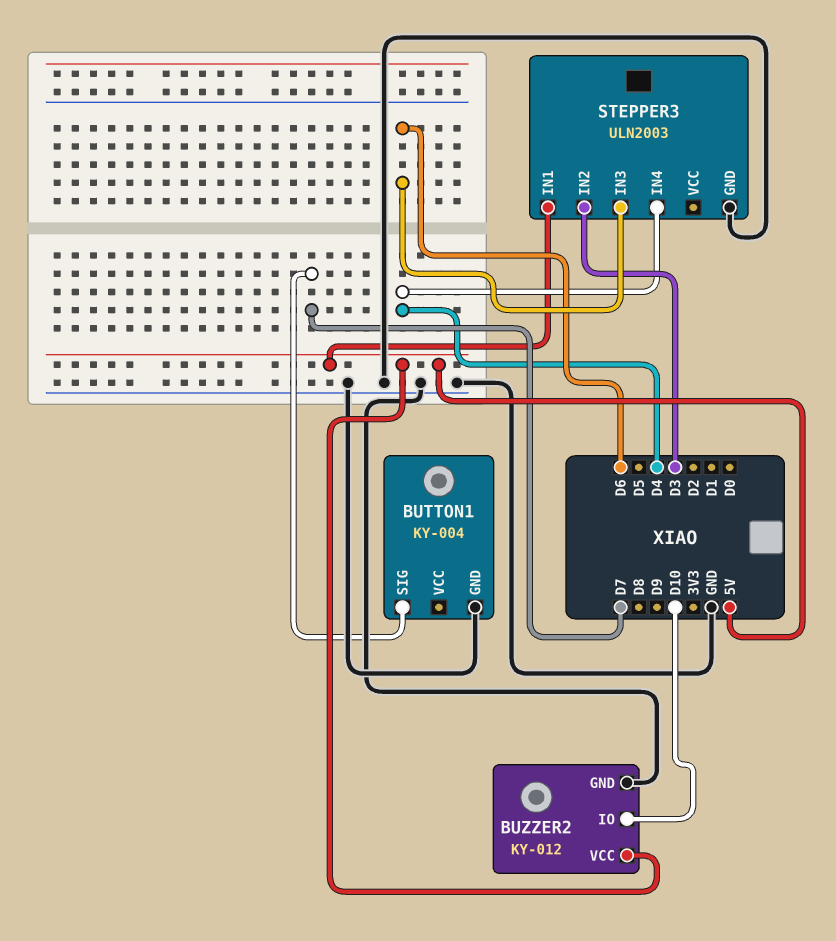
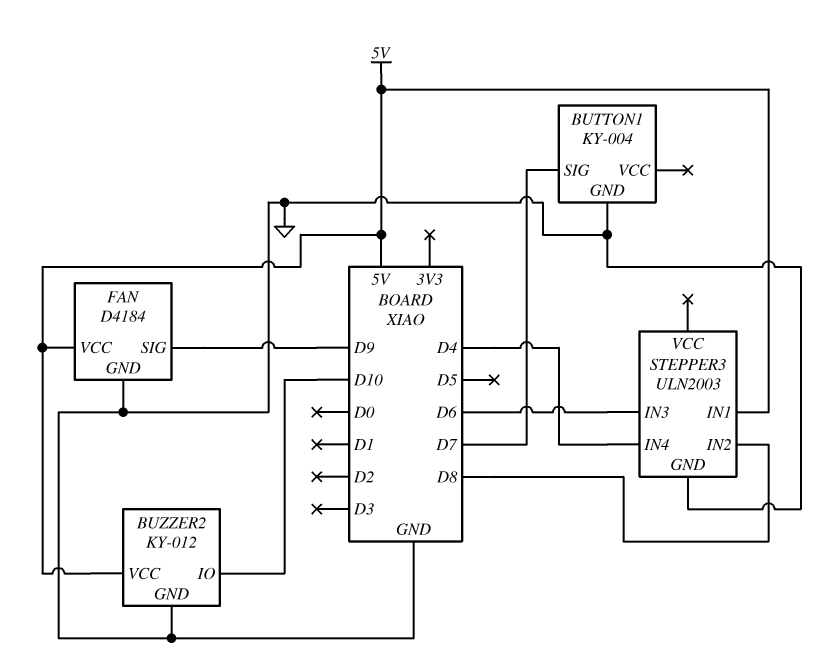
FAN: none -> D4184
FAN pin GND: none -> GND
FAN pin SIG: none -> D9
FAN pin VCC: none -> 5V
STEPPER3 pin IN2: D3 -> D8

